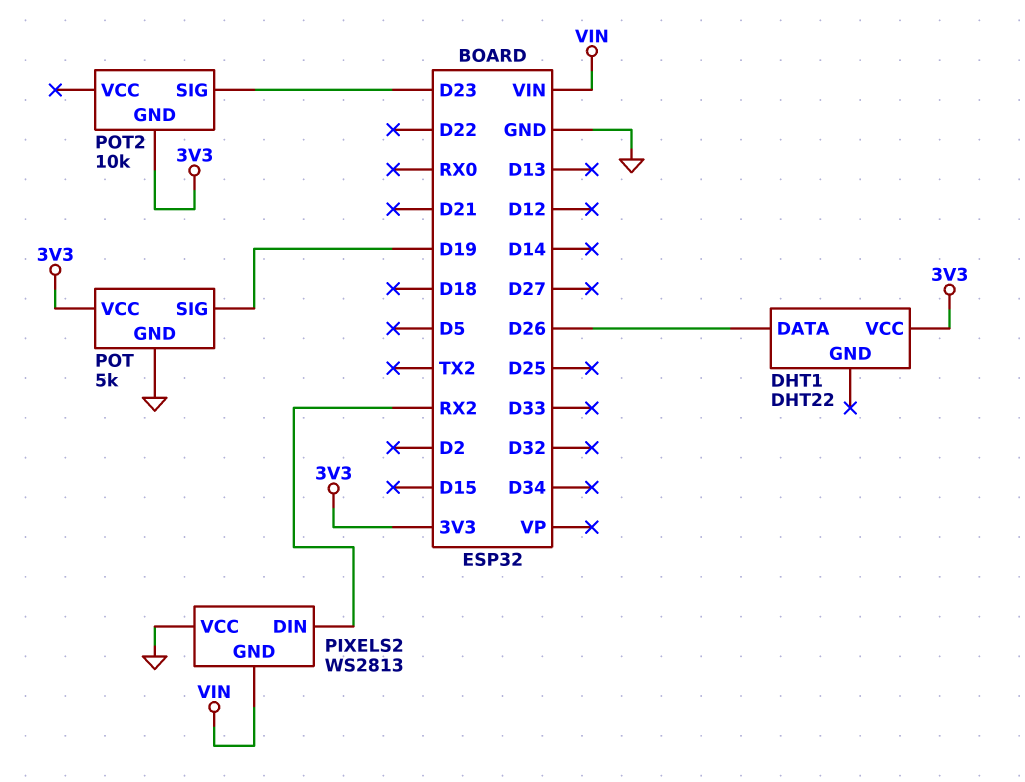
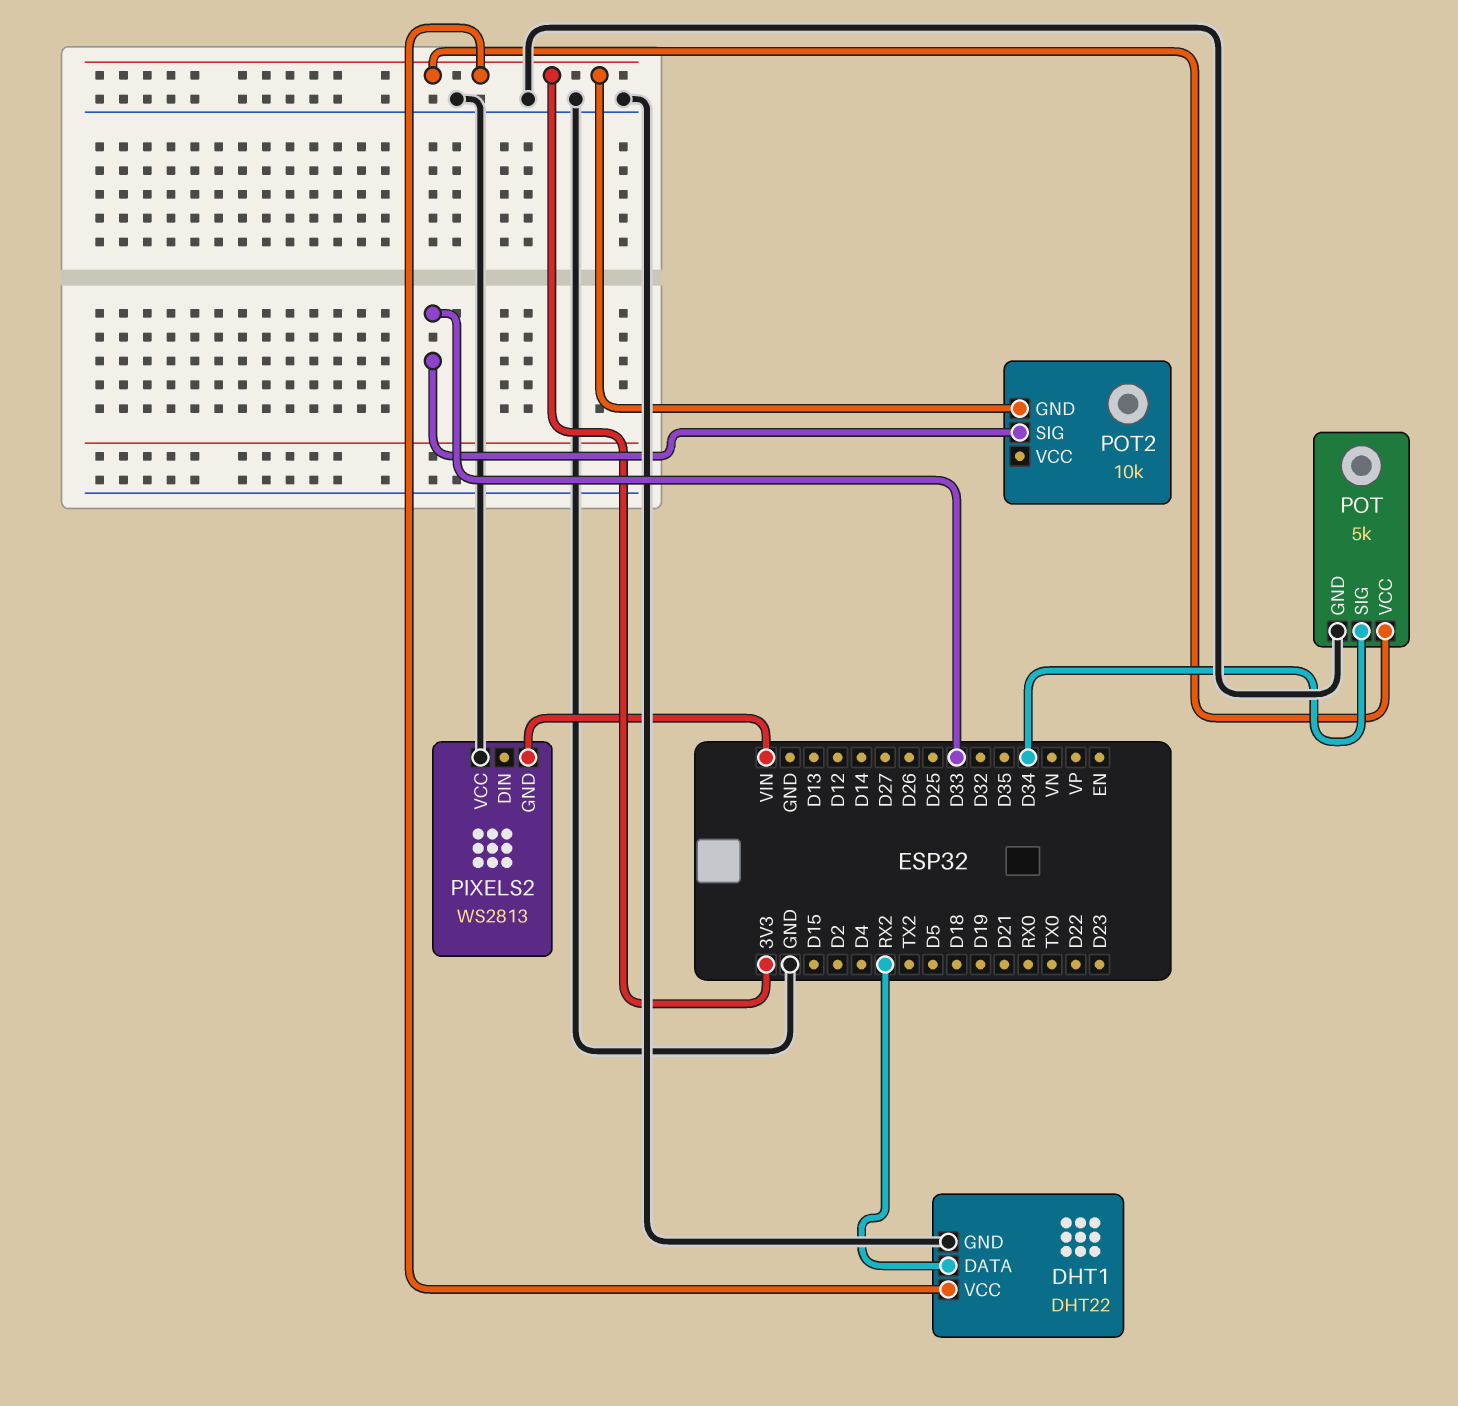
DHT1 pin DATA: D26 -> RX2
DHT1 pin GND: none -> GND
PIXELS2 pin DIN: RX2 -> none
POT pin SIG: D19 -> D34
POT2 pin SIG: D23 -> D33

